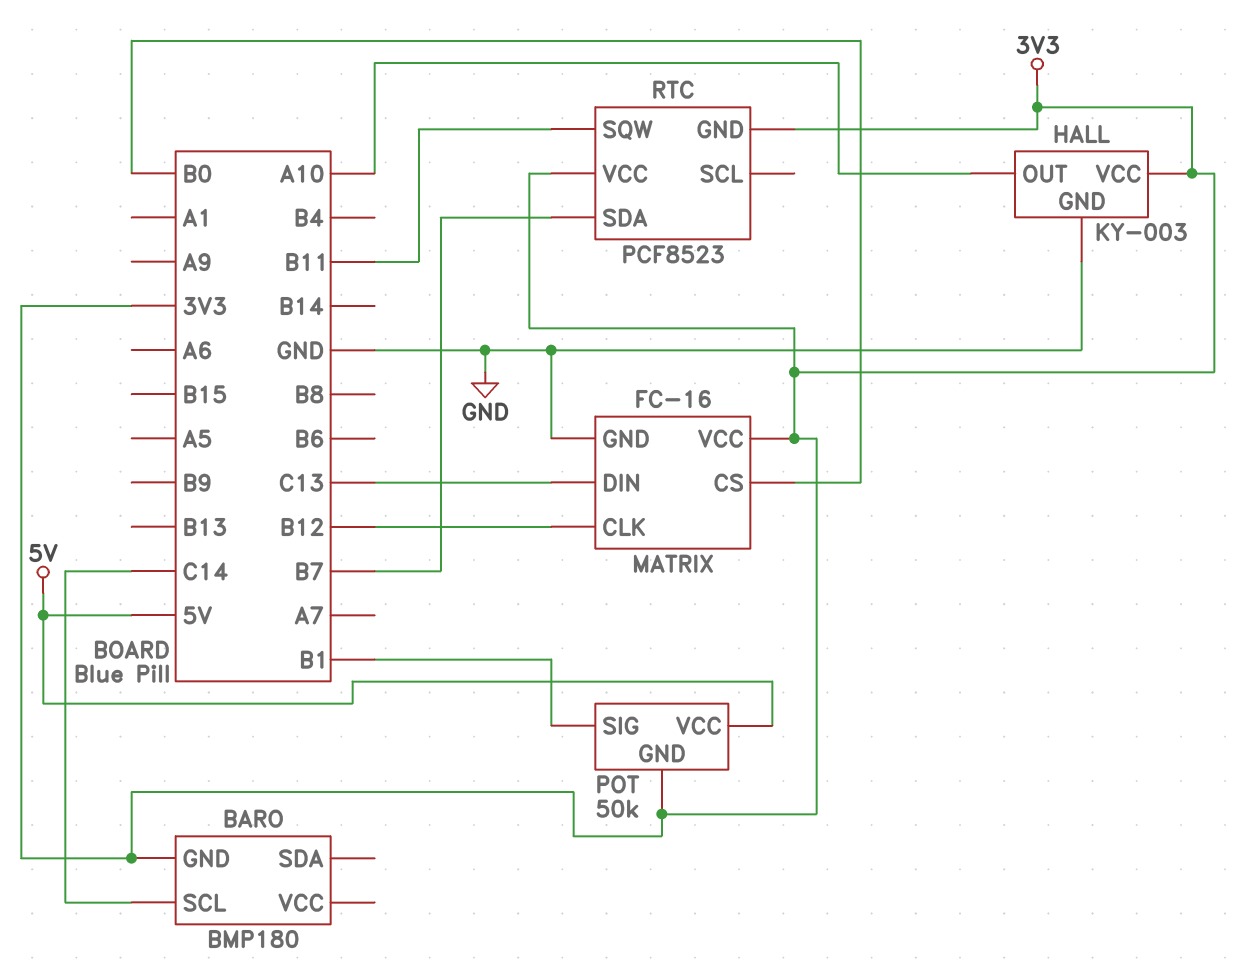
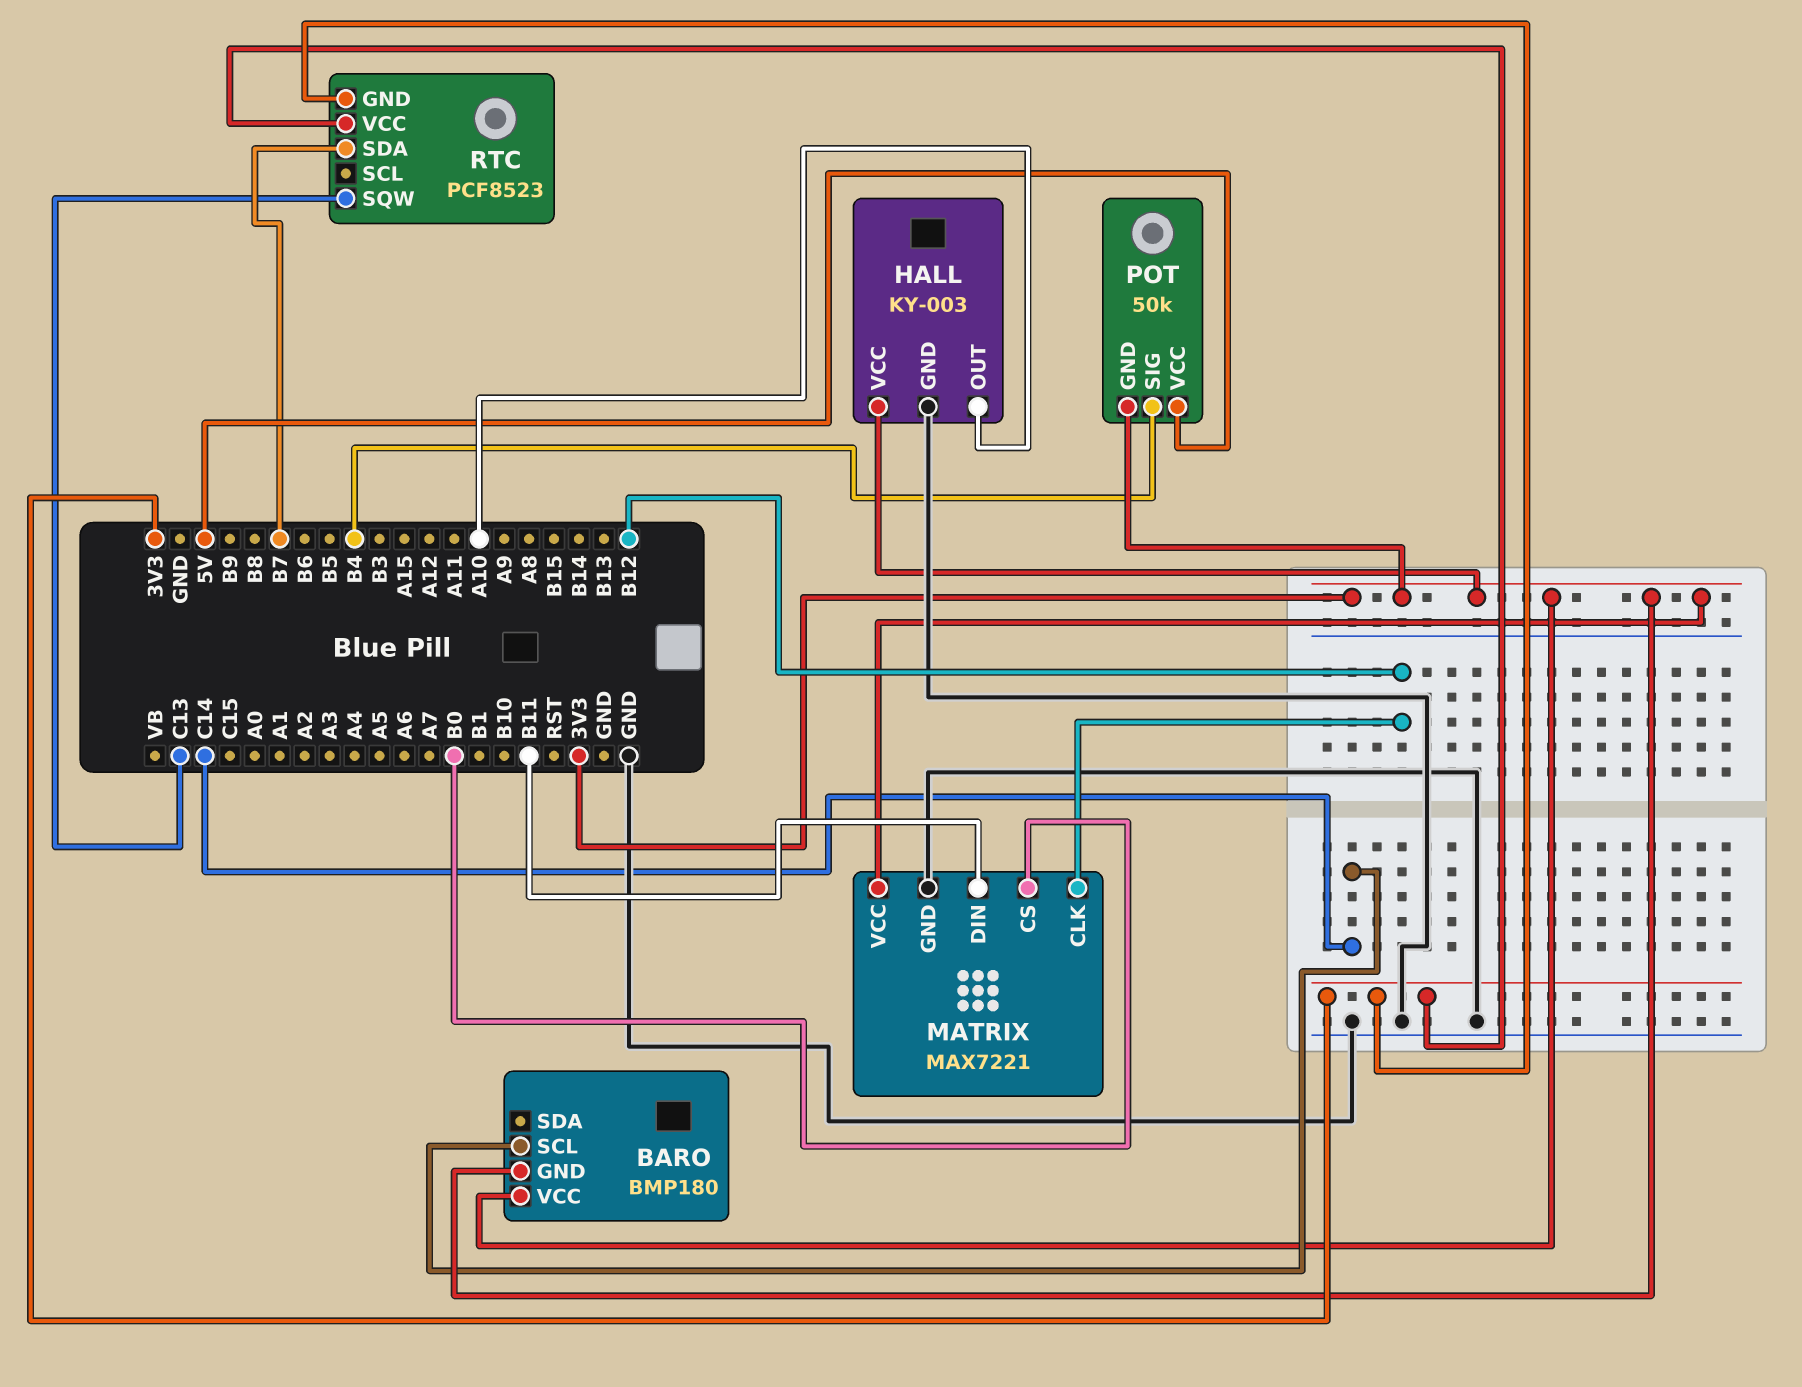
BARO pin VCC: none -> 3V3
MATRIX: FC-16 -> MAX7221
MATRIX pin DIN: C13 -> B11
POT pin SIG: B1 -> B4
RTC pin SQW: B11 -> C13

